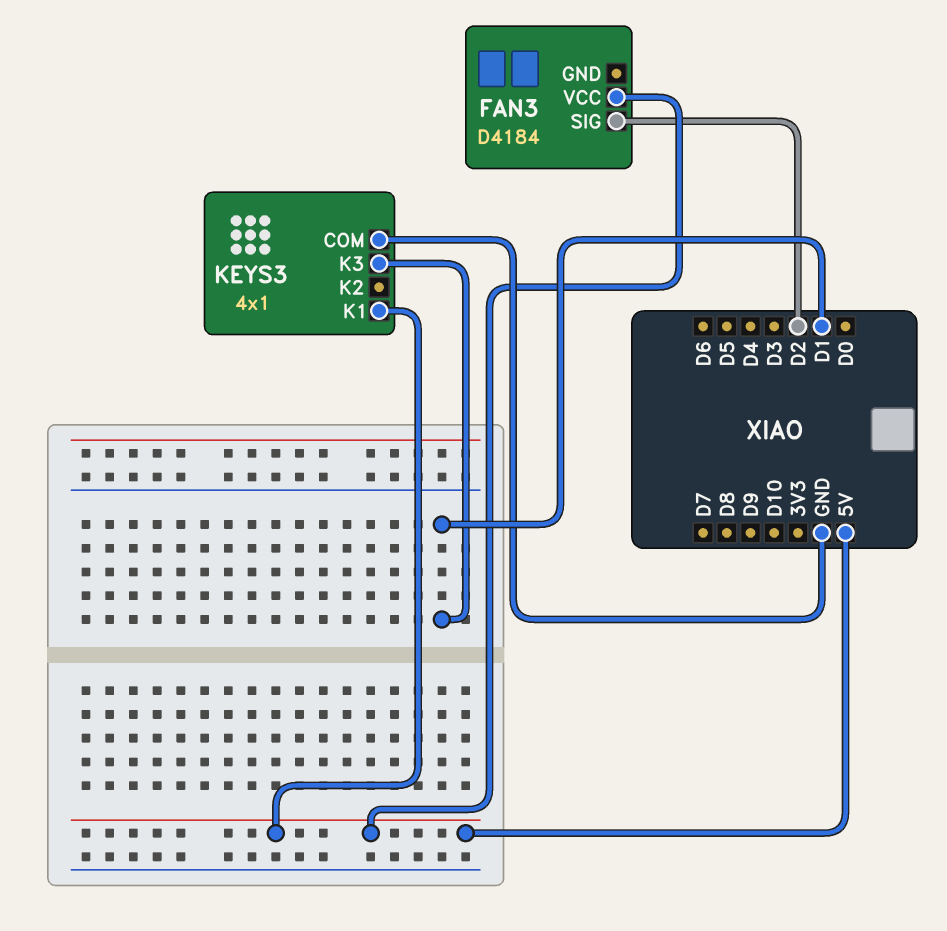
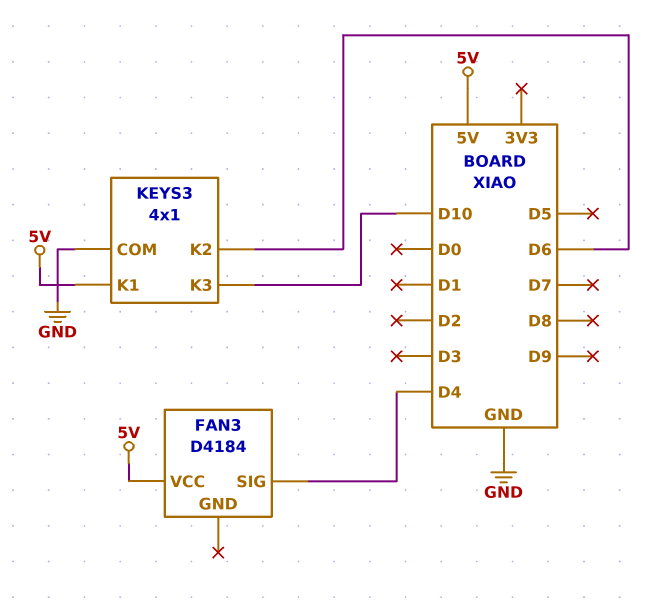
FAN3 pin SIG: D2 -> D4
KEYS3 pin K2: none -> D6
KEYS3 pin K3: D1 -> D10

